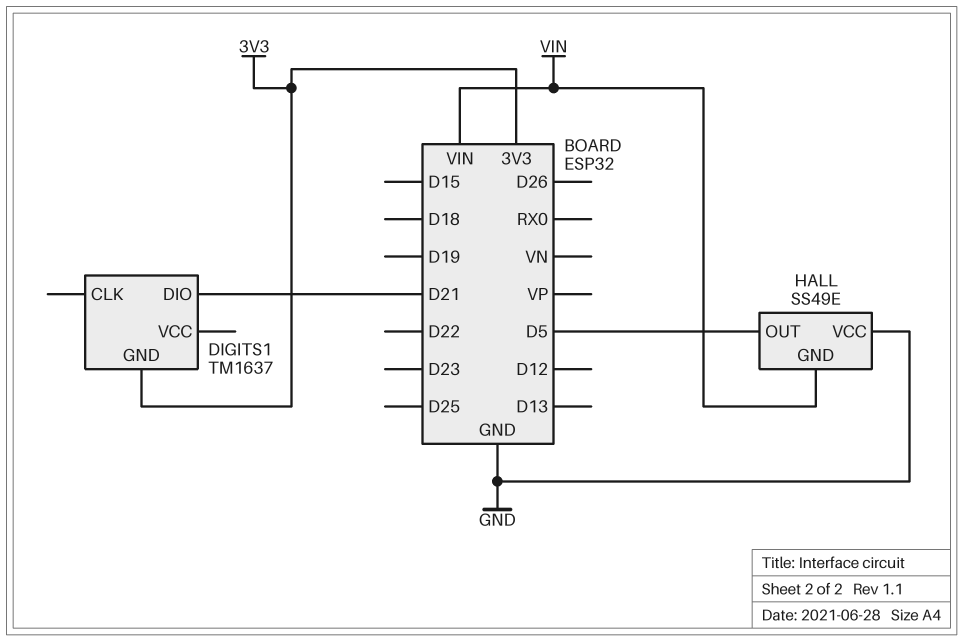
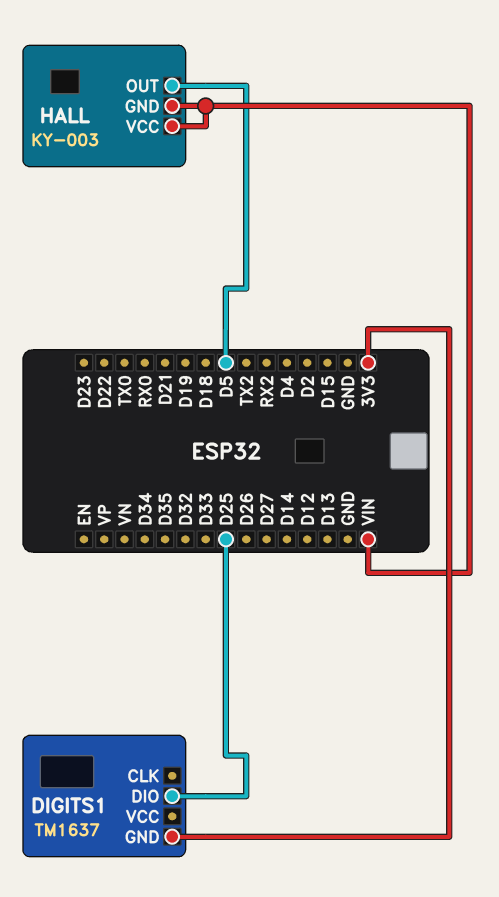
DIGITS1 pin DIO: D21 -> D25
HALL: SS49E -> KY-003
HALL pin VCC: GND -> VIN

